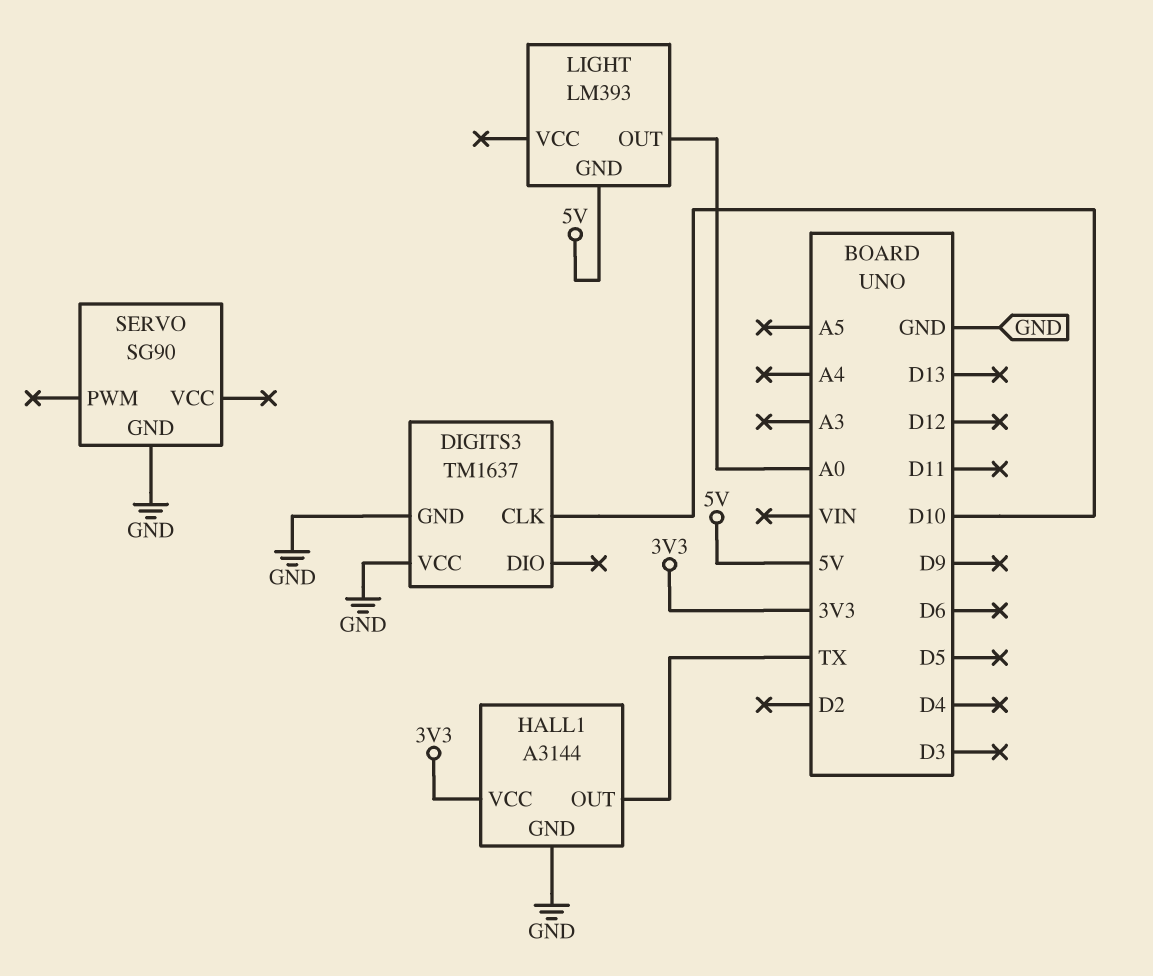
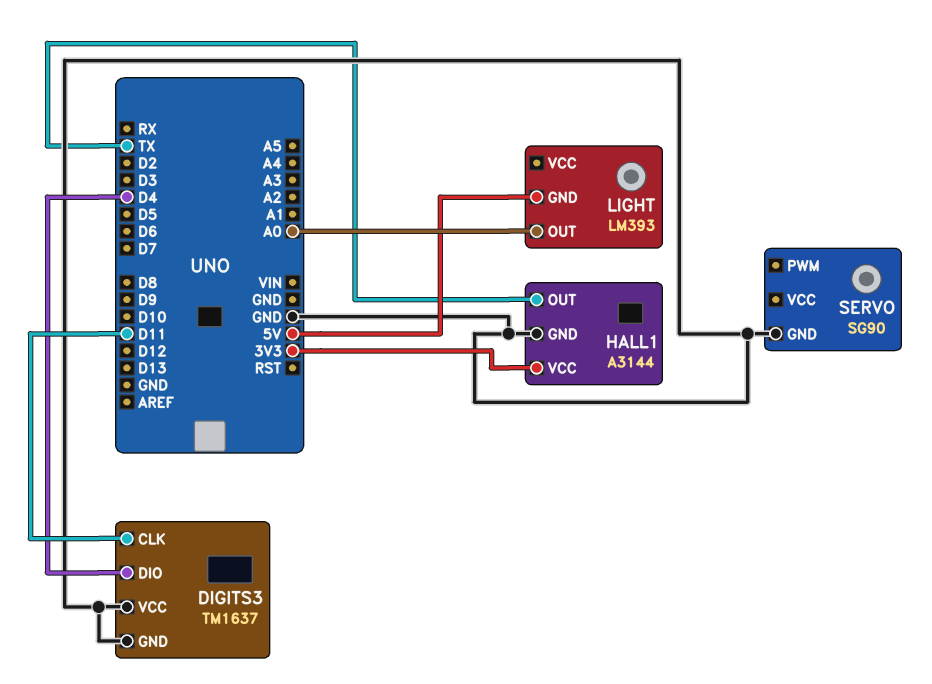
DIGITS3 pin CLK: D10 -> D11
DIGITS3 pin DIO: none -> D4

